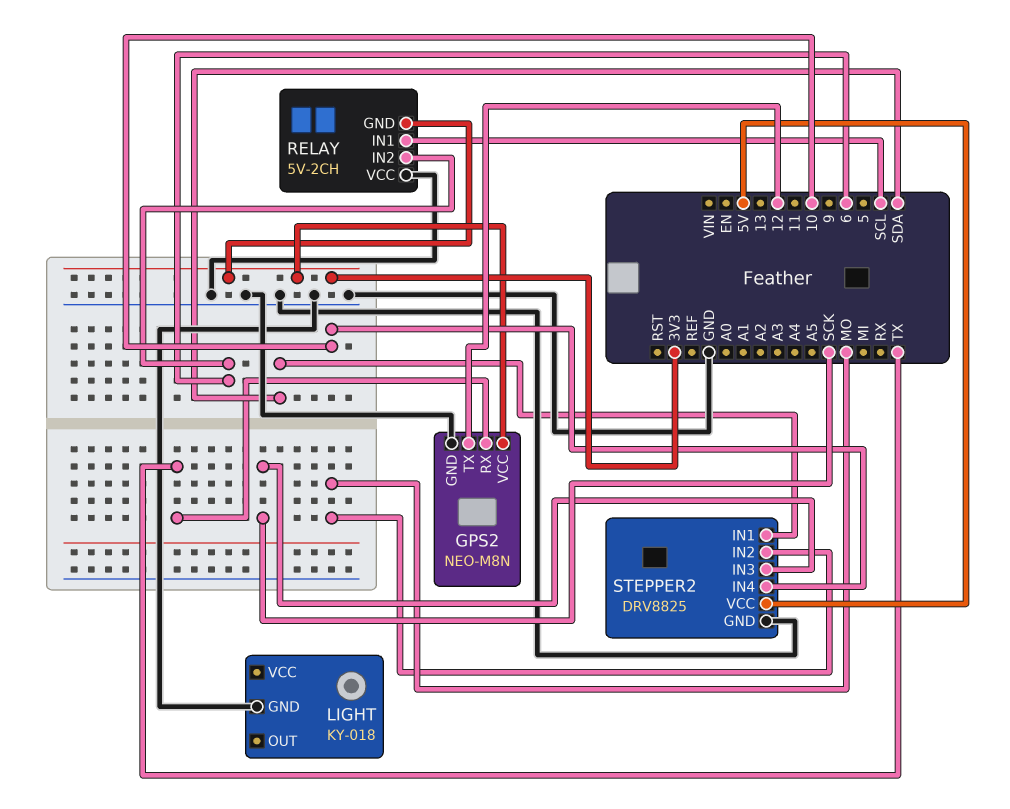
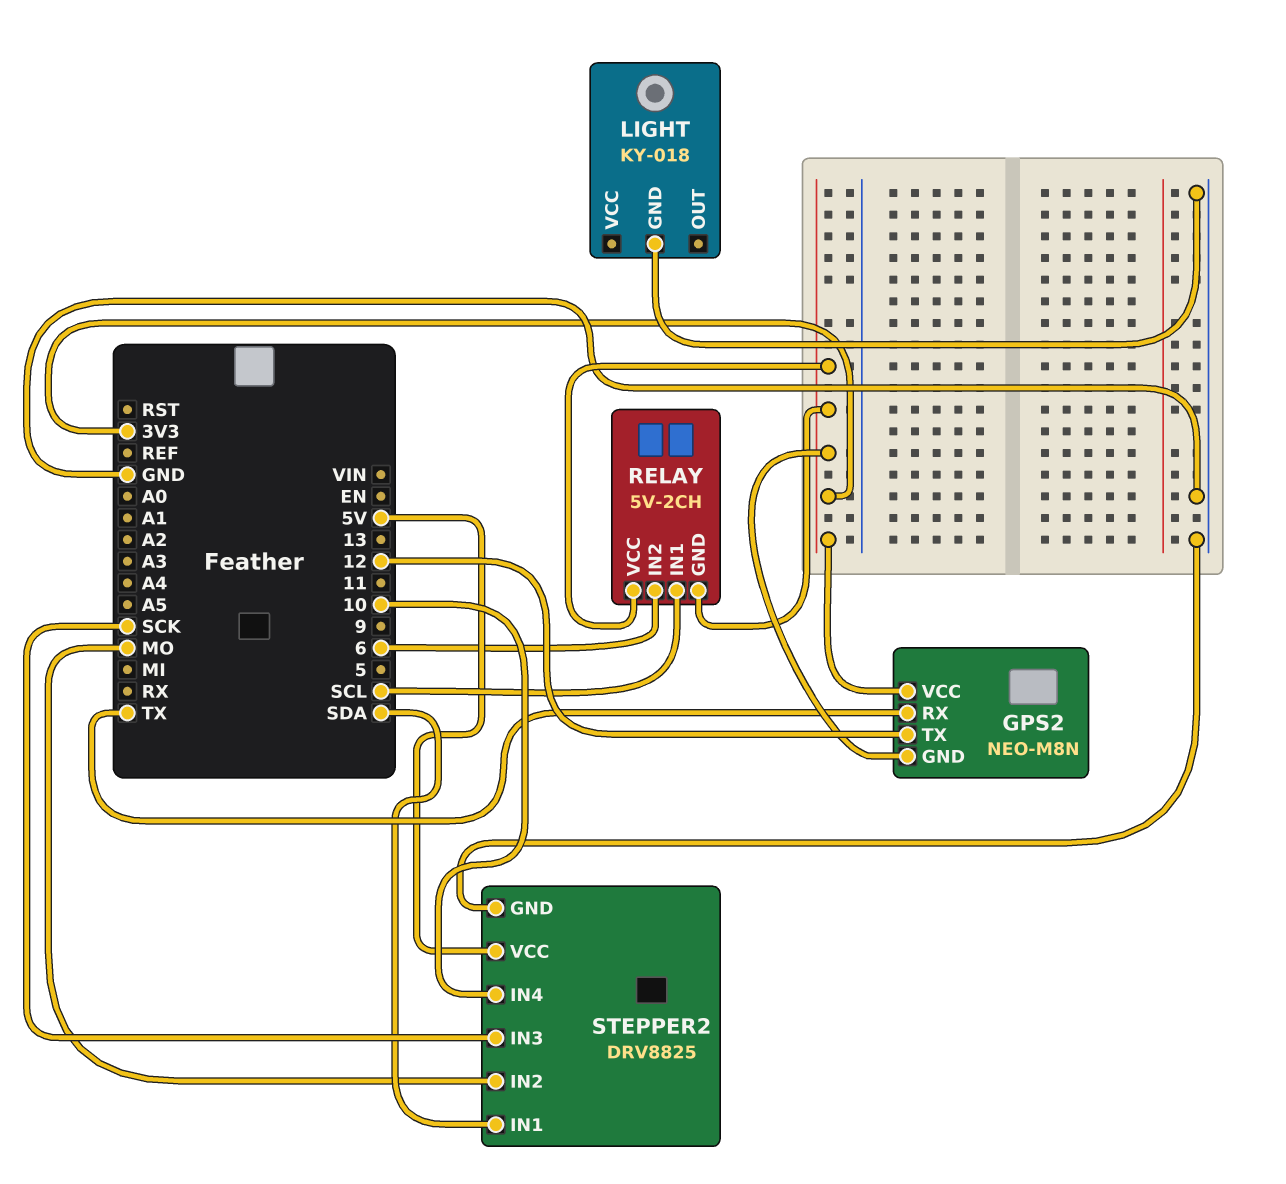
GPS2 pin GND: GND -> 3V3
RELAY pin VCC: GND -> 3V3

